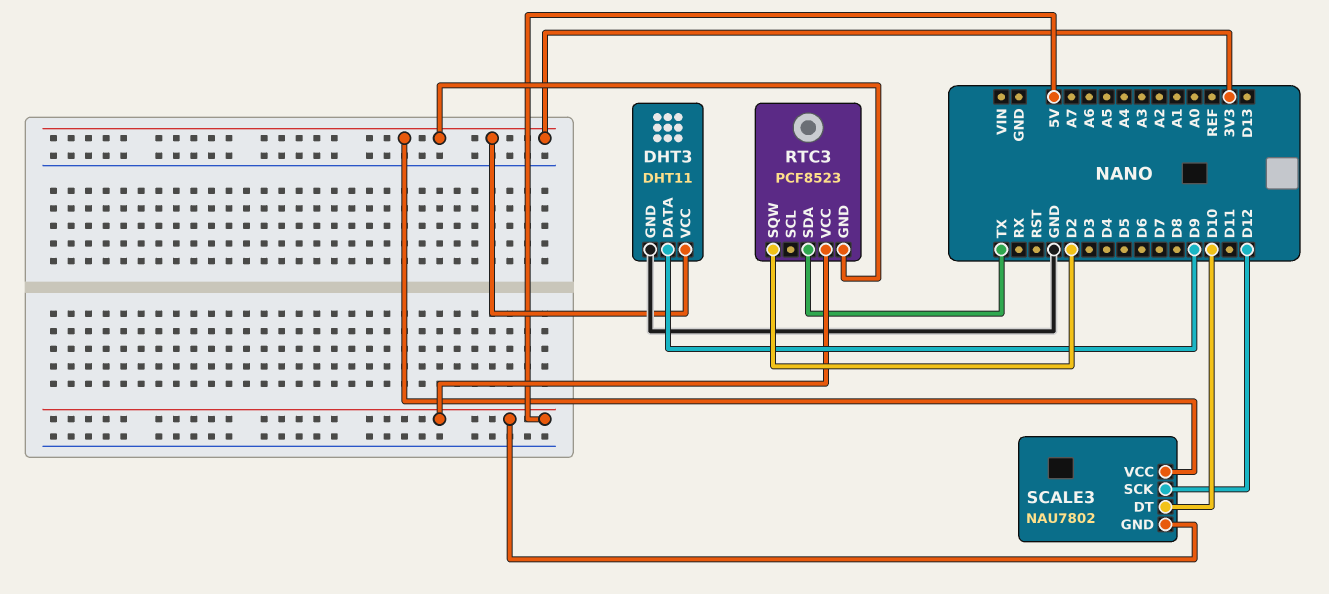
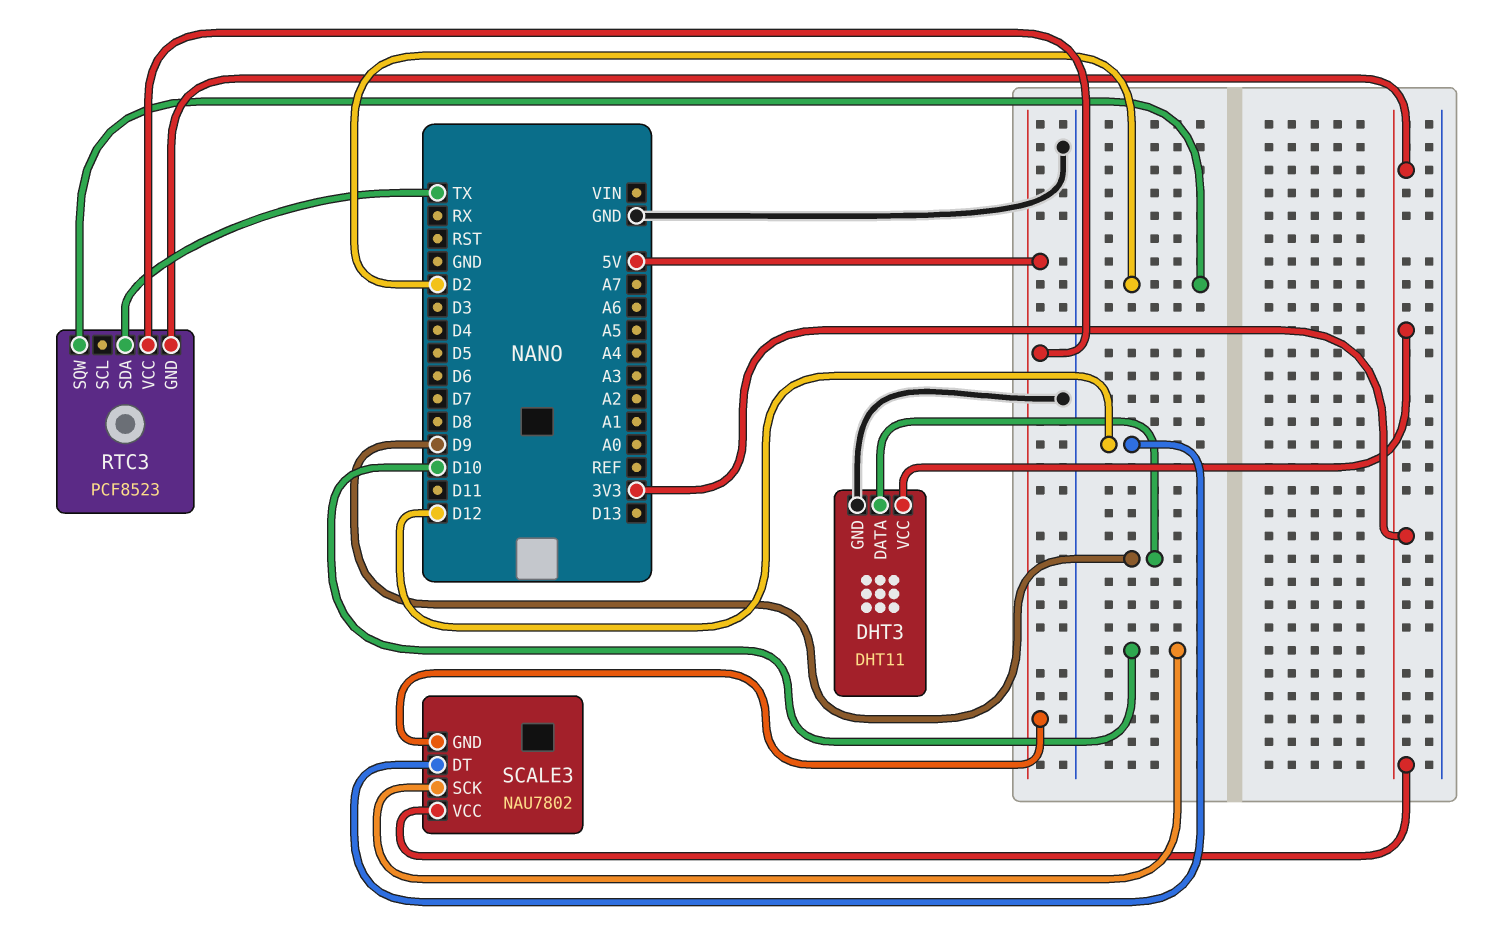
SCALE3 pin DT: D10 -> D12
SCALE3 pin SCK: D12 -> D10

